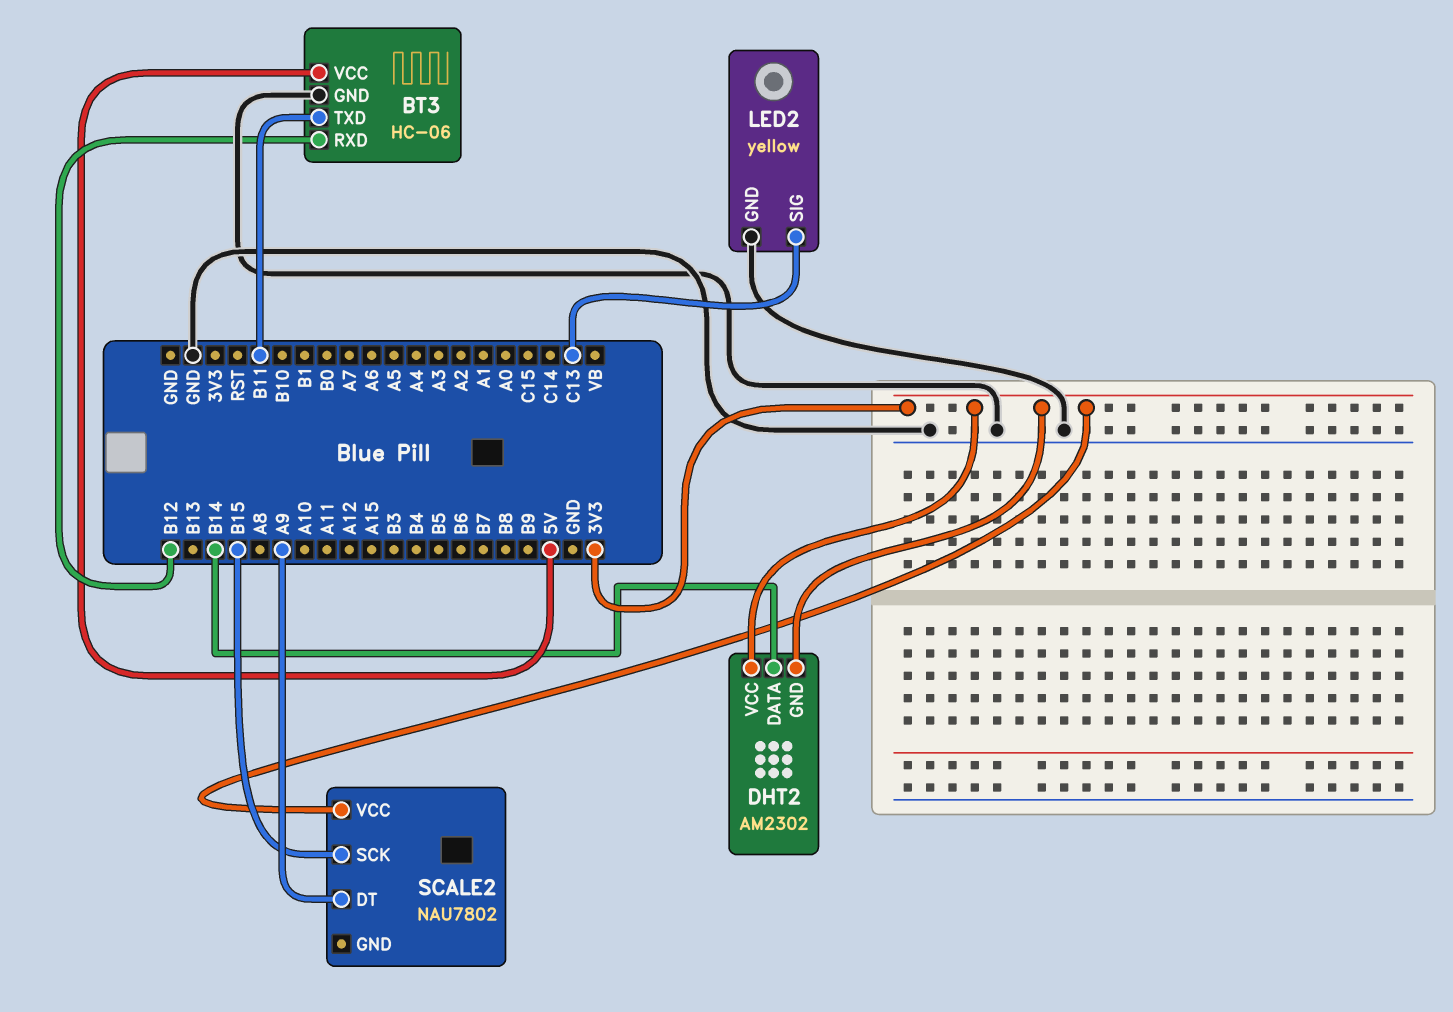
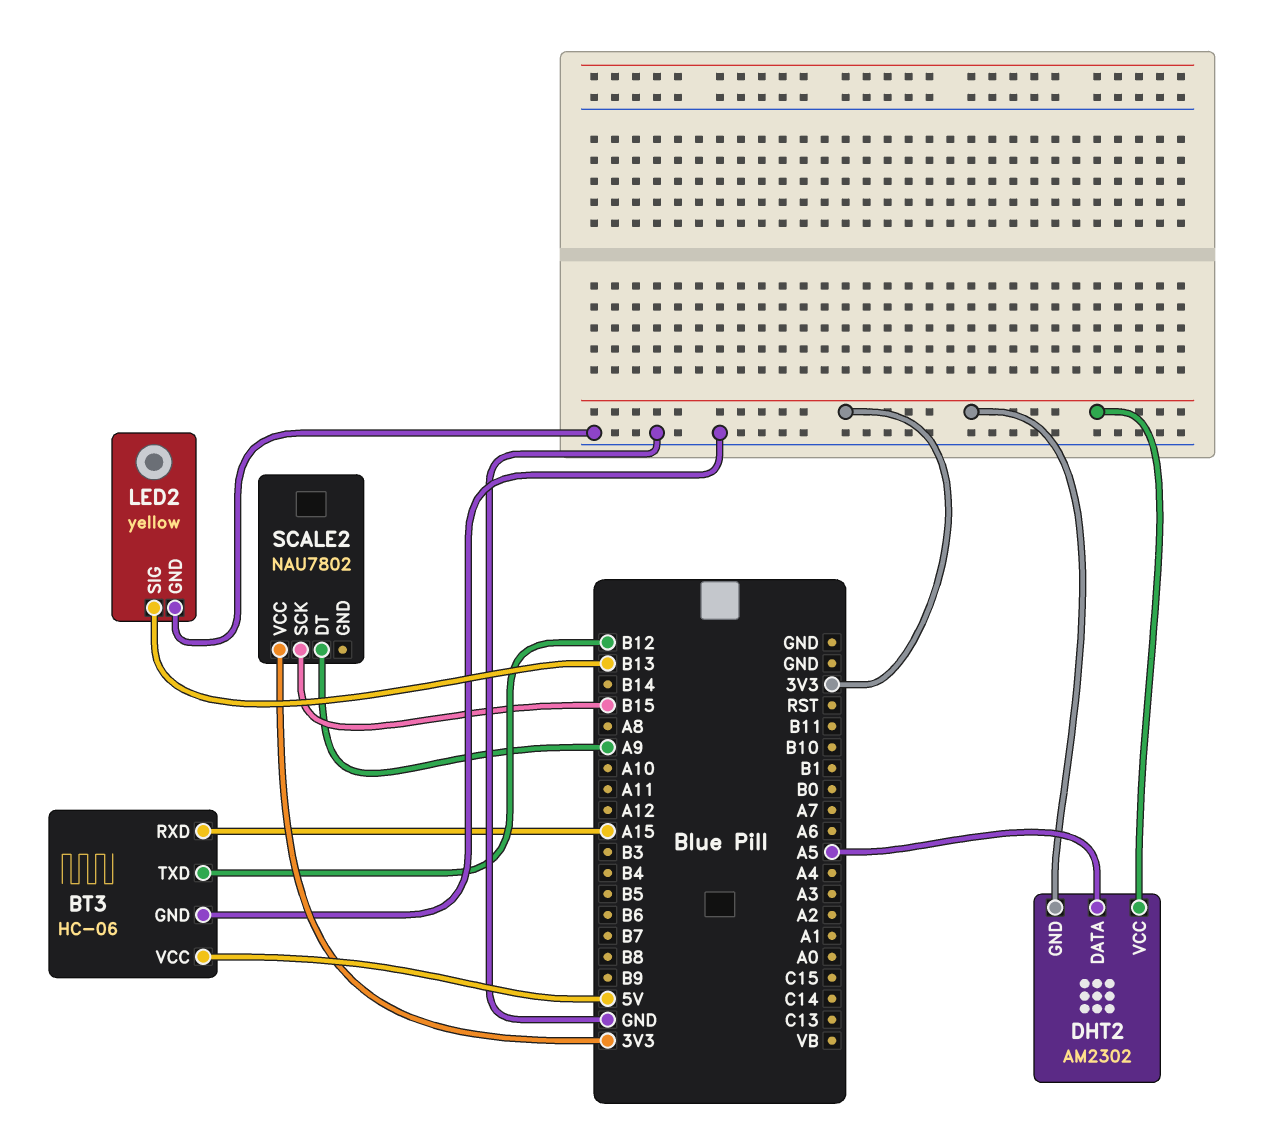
BT3 pin RXD: B12 -> A15
BT3 pin TXD: B11 -> B12
DHT2 pin DATA: B14 -> A5
LED2 pin SIG: C13 -> B13

